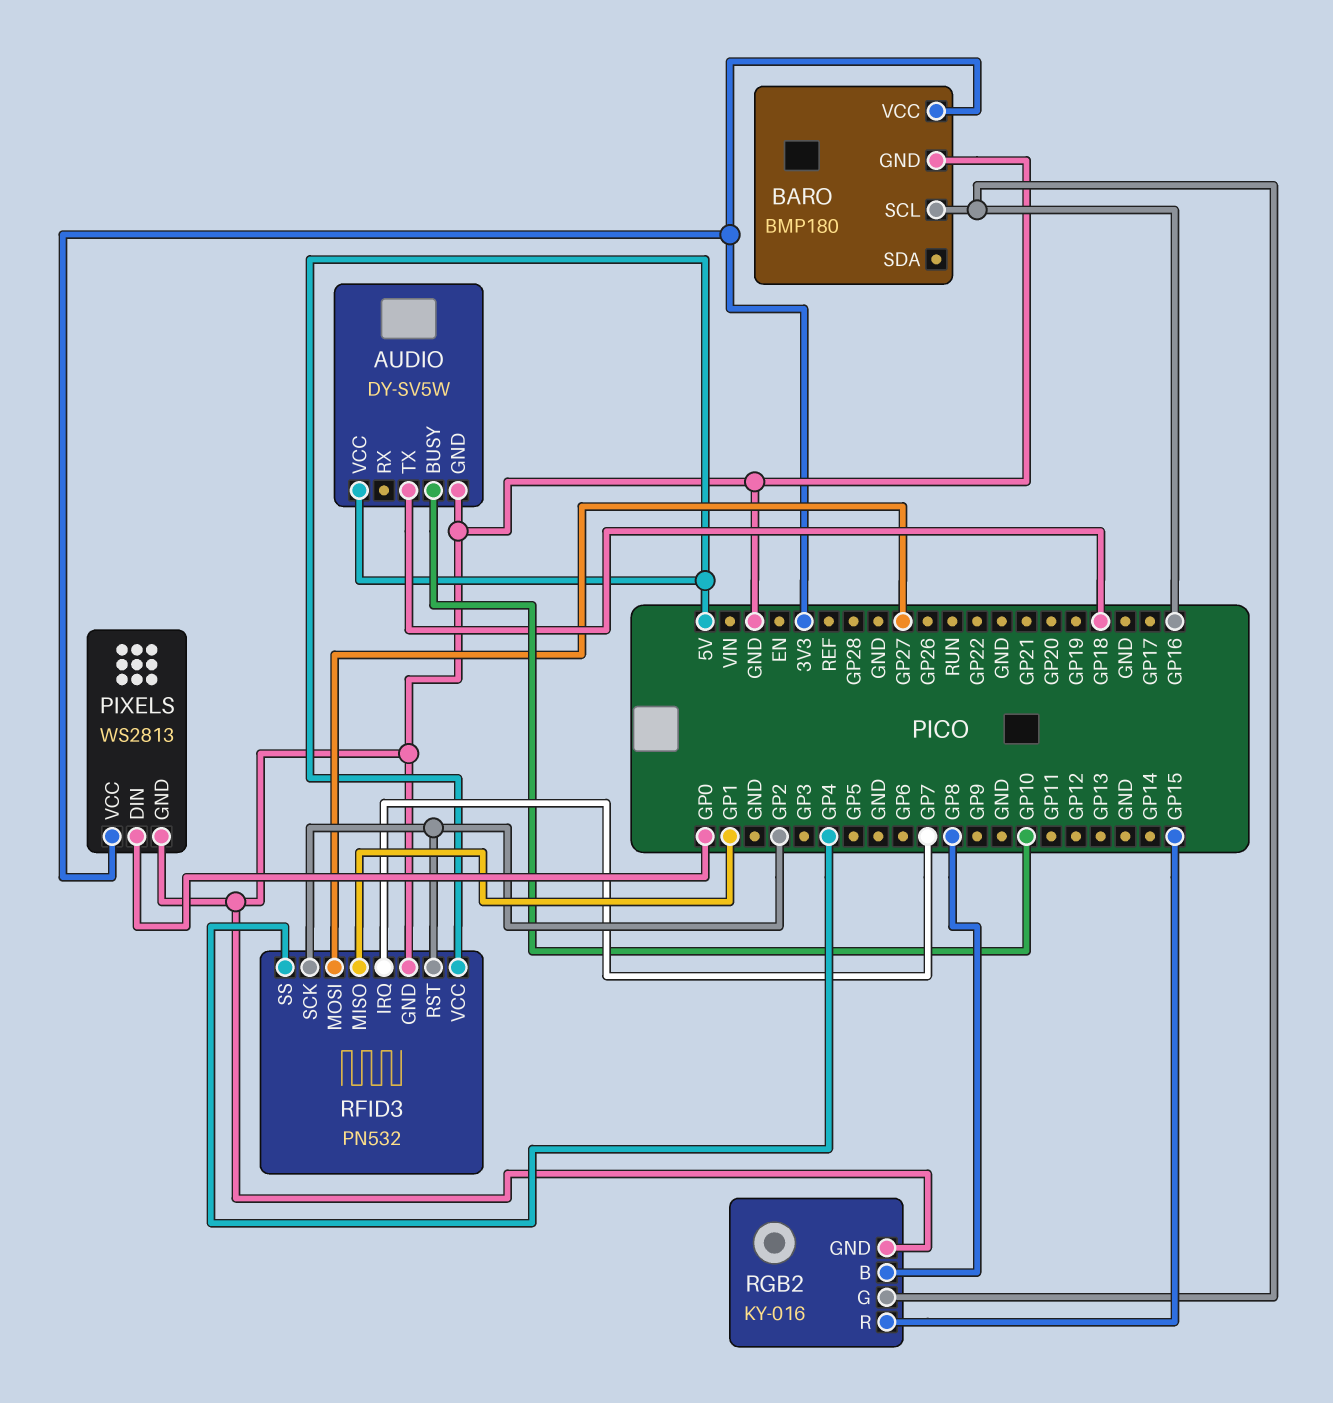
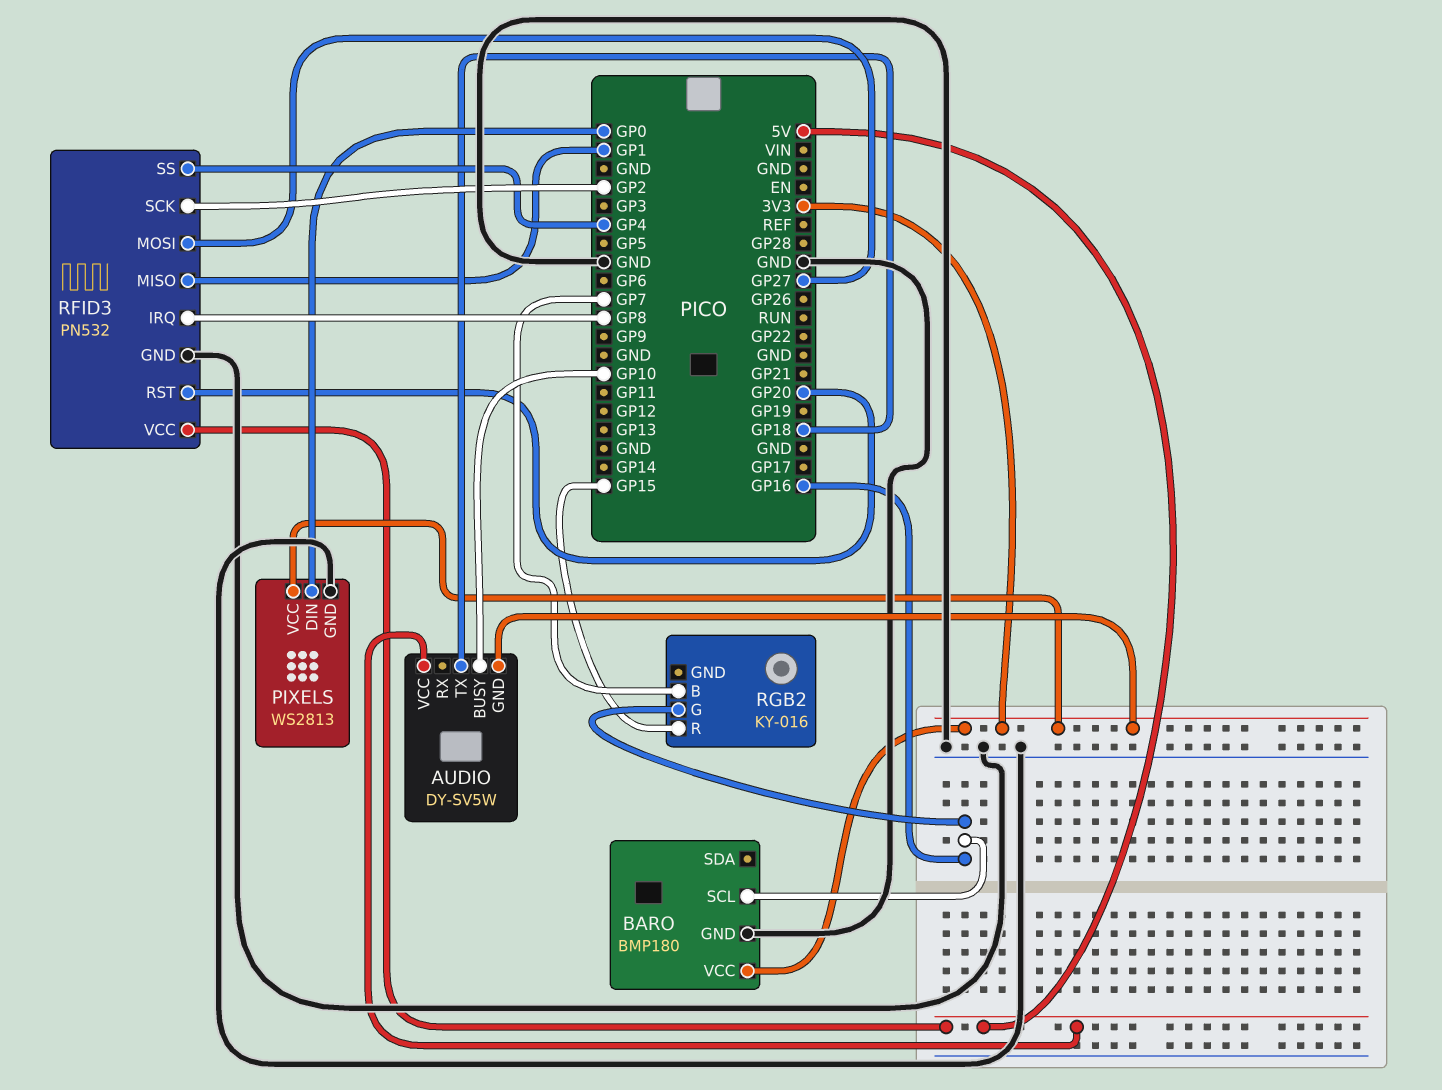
AUDIO pin GND: GND -> 3V3
RFID3 pin IRQ: GP7 -> GP8
RFID3 pin RST: GP2 -> GP20
RGB2 pin B: GP8 -> GP7
RGB2 pin GND: GND -> none

